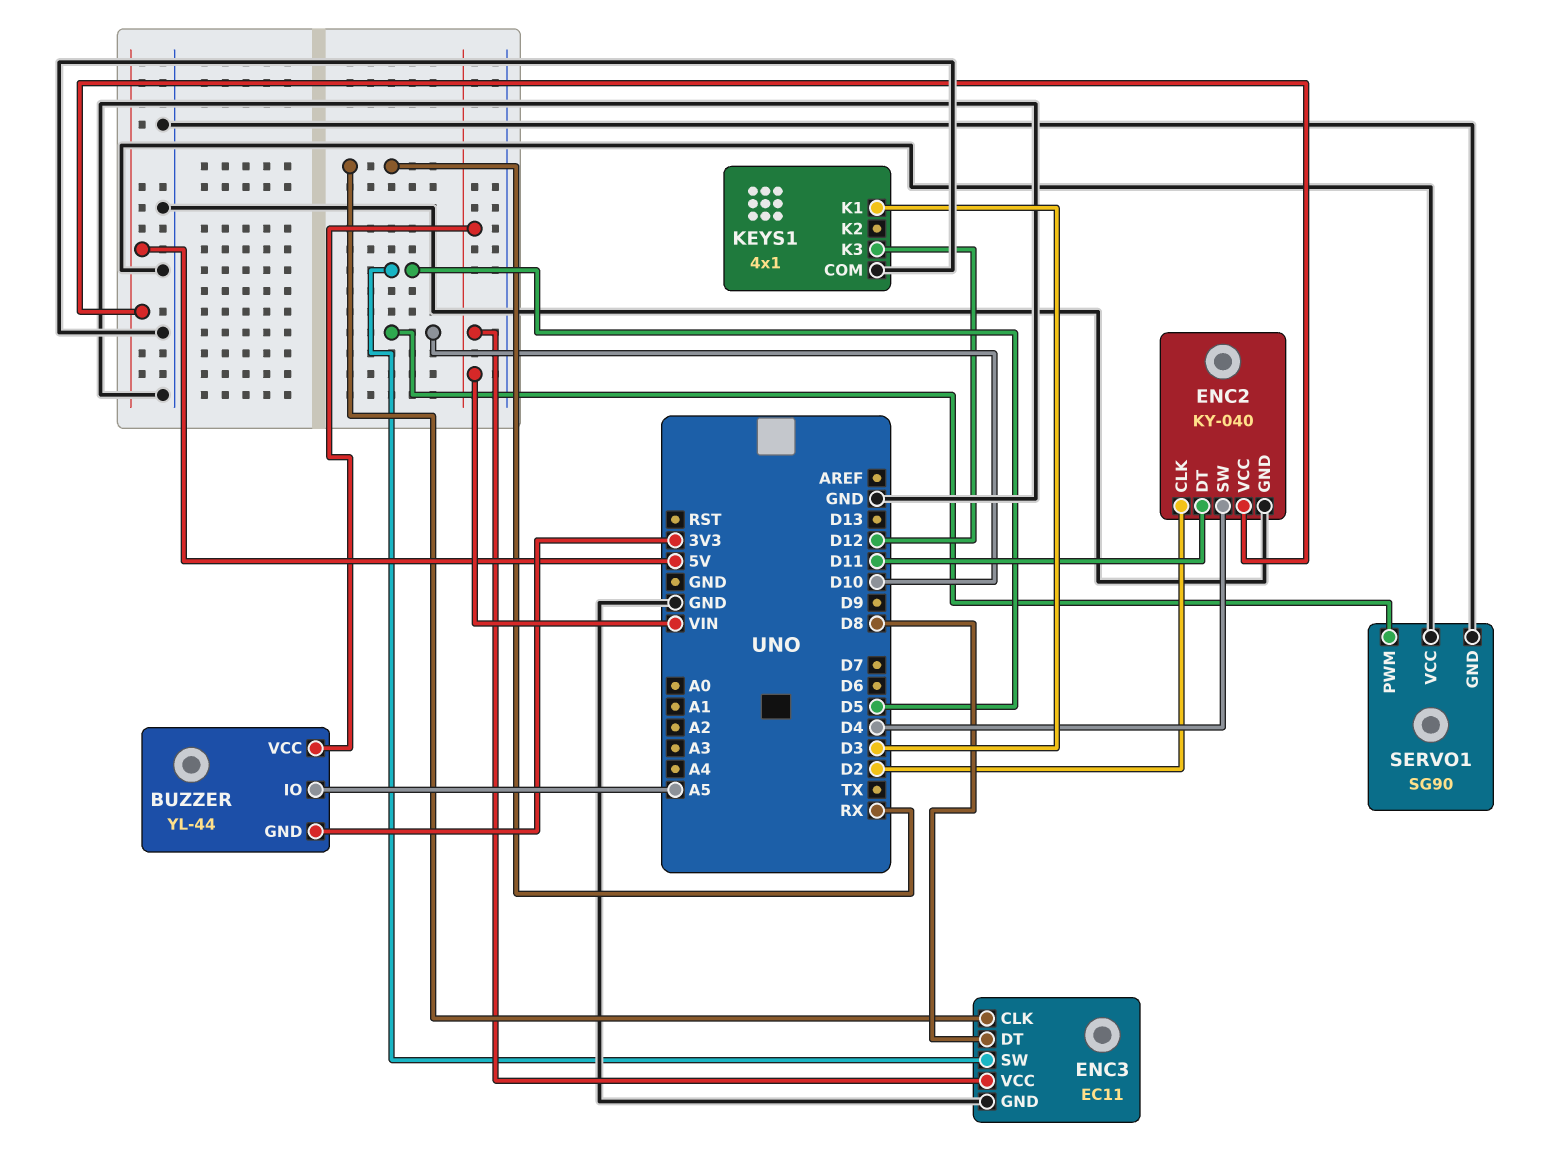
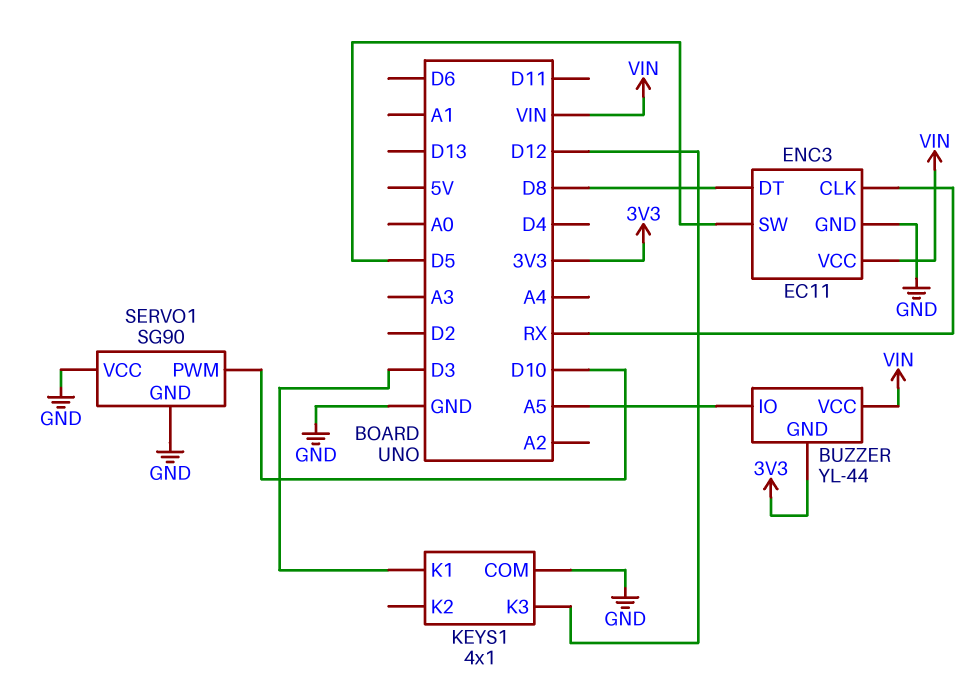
ENC2: KY-040 -> none
ENC2 pin CLK: D2 -> none
ENC2 pin DT: D11 -> none
ENC2 pin GND: GND -> none
ENC2 pin SW: D4 -> none
ENC2 pin VCC: 5V -> none

